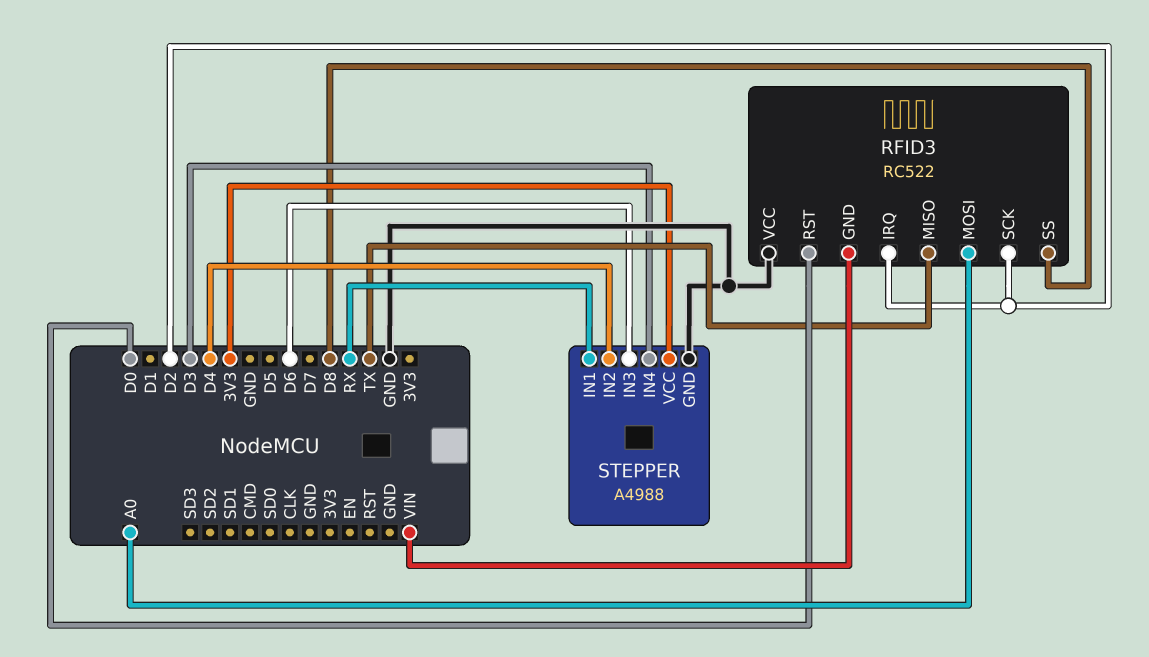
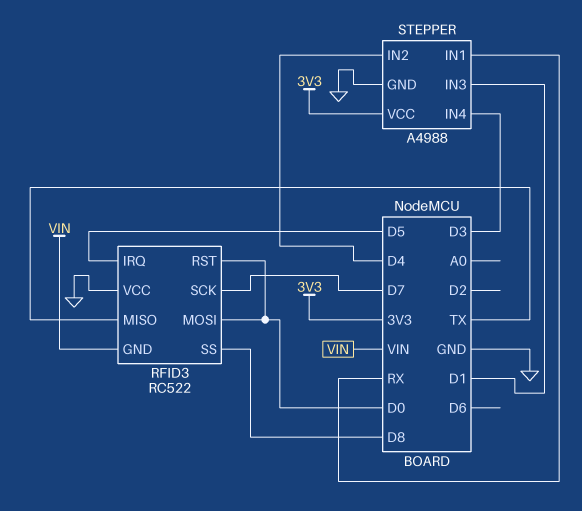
RFID3 pin IRQ: D2 -> D5
RFID3 pin MOSI: A0 -> D0
RFID3 pin SCK: D2 -> D7
STEPPER pin IN3: D6 -> D1

